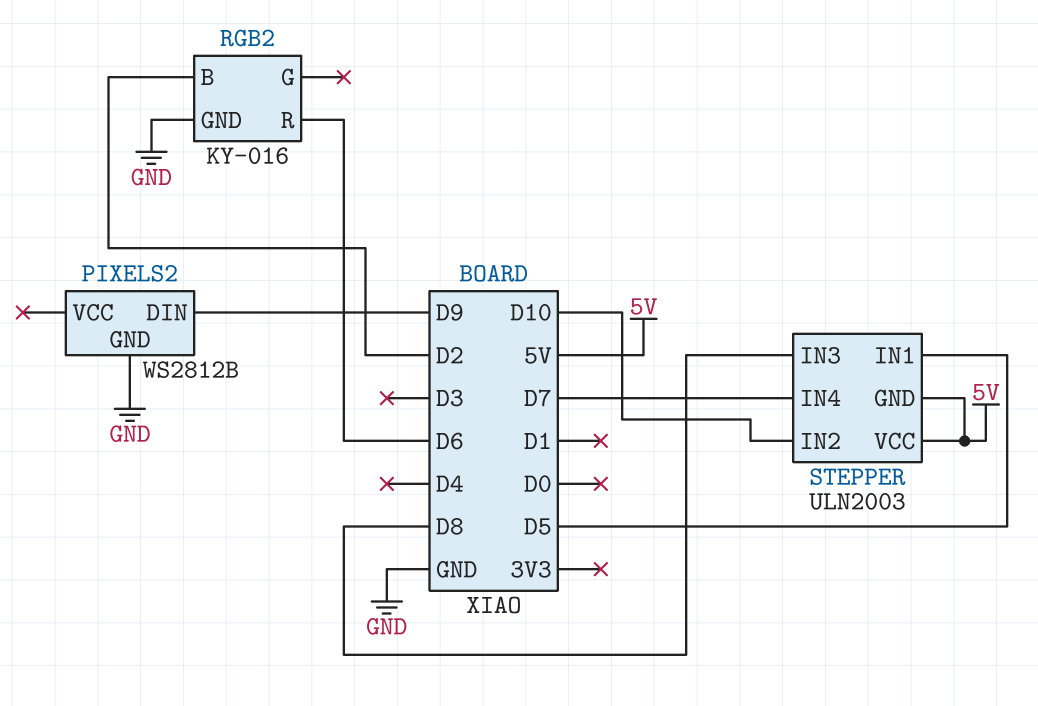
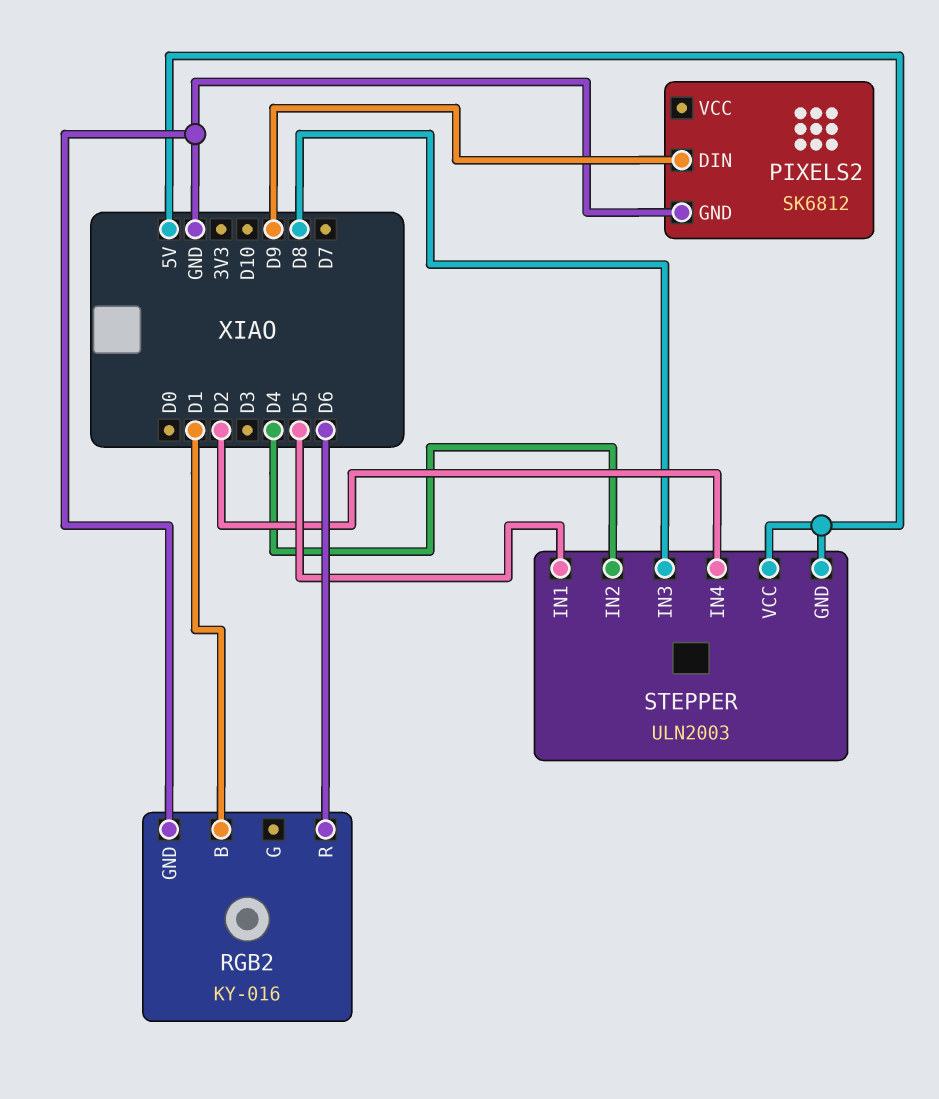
PIXELS2: WS2812B -> SK6812
RGB2 pin B: D2 -> D1
STEPPER pin IN2: D10 -> D4
STEPPER pin IN4: D7 -> D2

